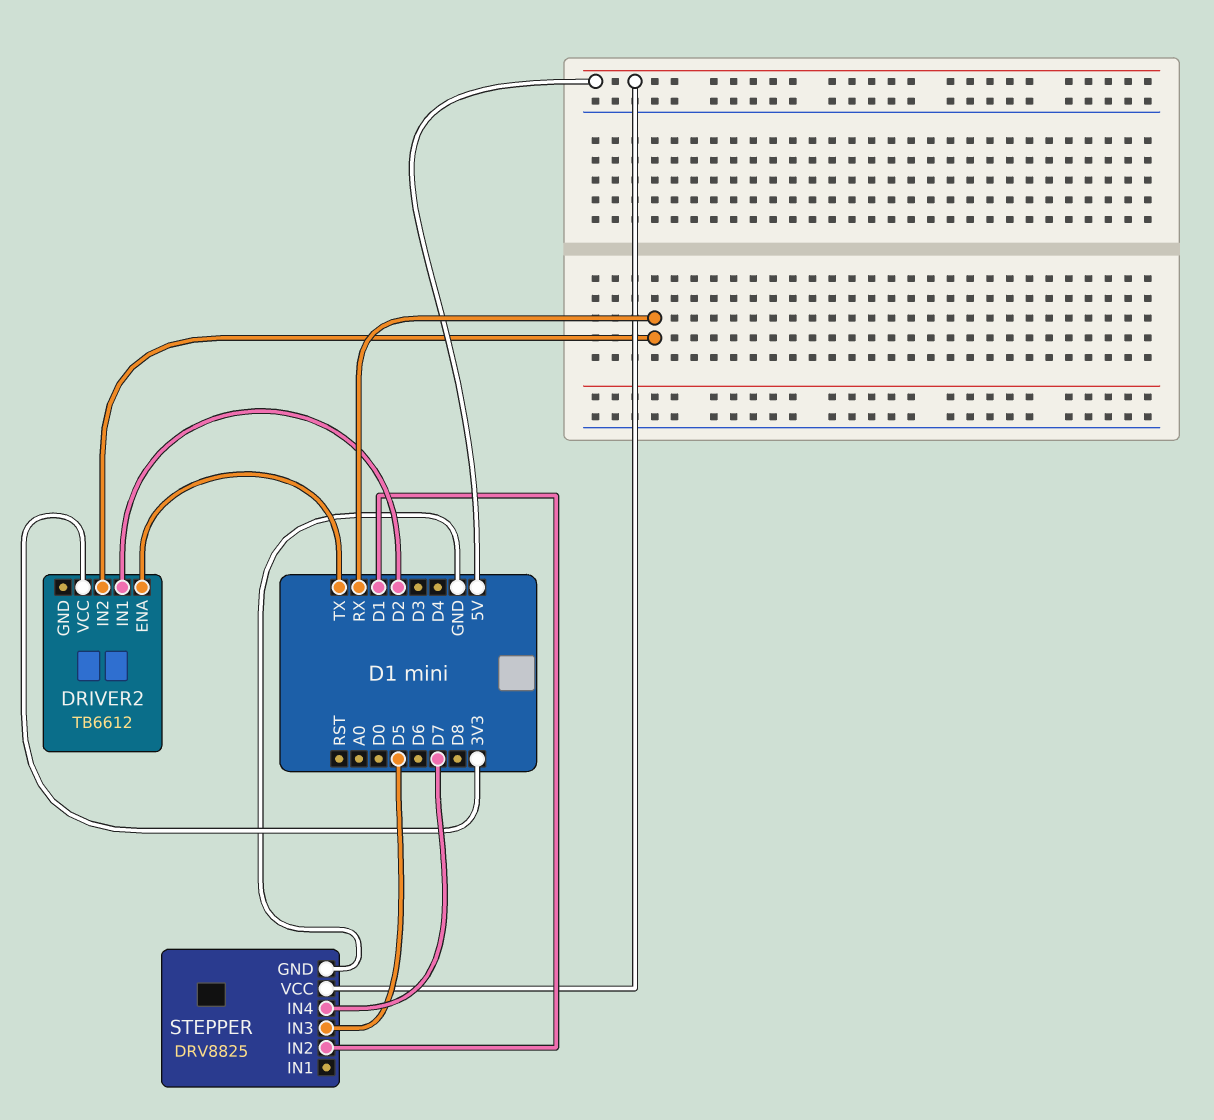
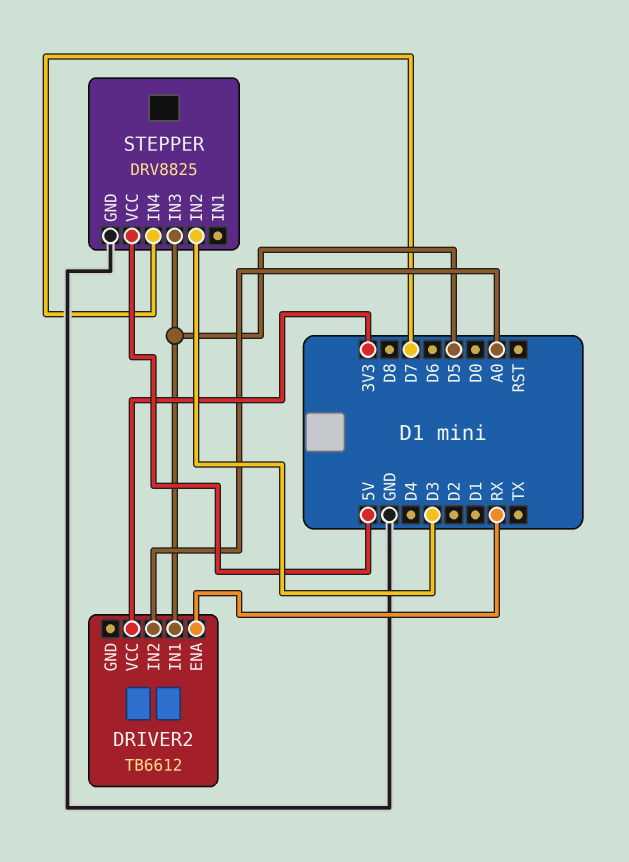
DRIVER2 pin ENA: TX -> RX
DRIVER2 pin IN1: D2 -> D5
DRIVER2 pin IN2: RX -> A0
STEPPER pin IN2: D1 -> D3

